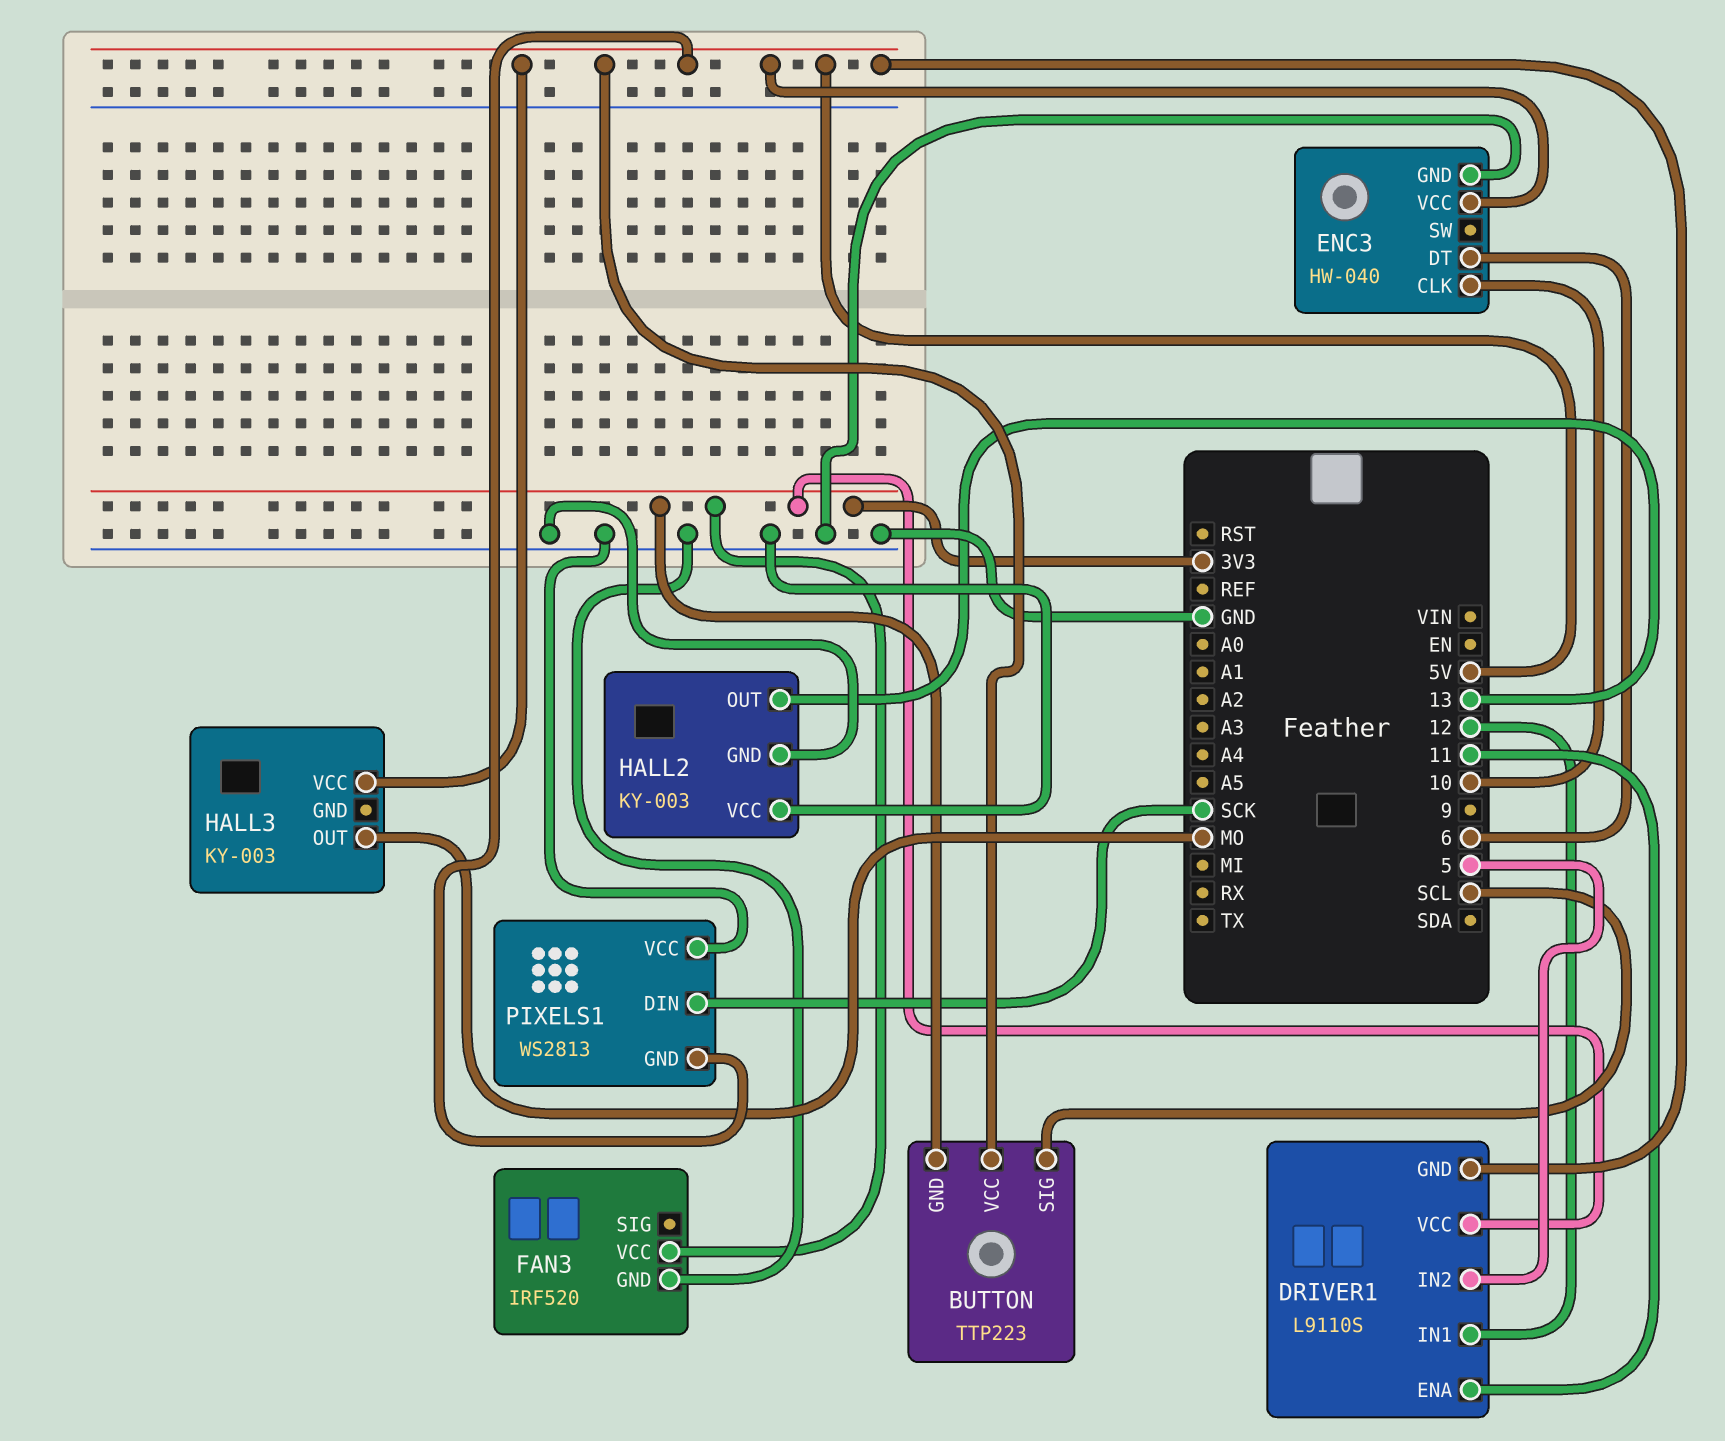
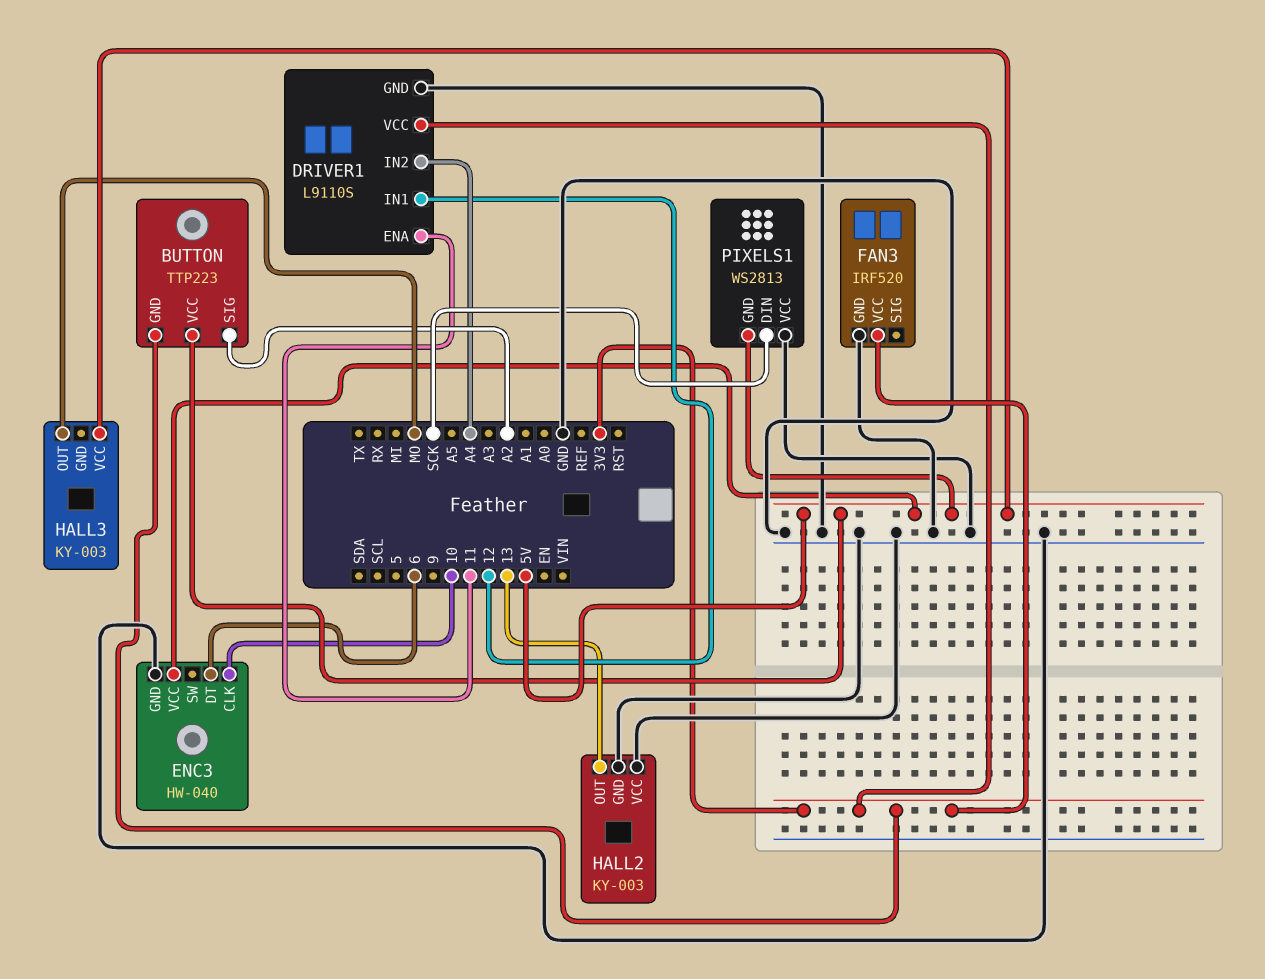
BUTTON pin SIG: SCL -> A2
DRIVER1 pin GND: 5V -> GND
DRIVER1 pin IN2: 5 -> A4

